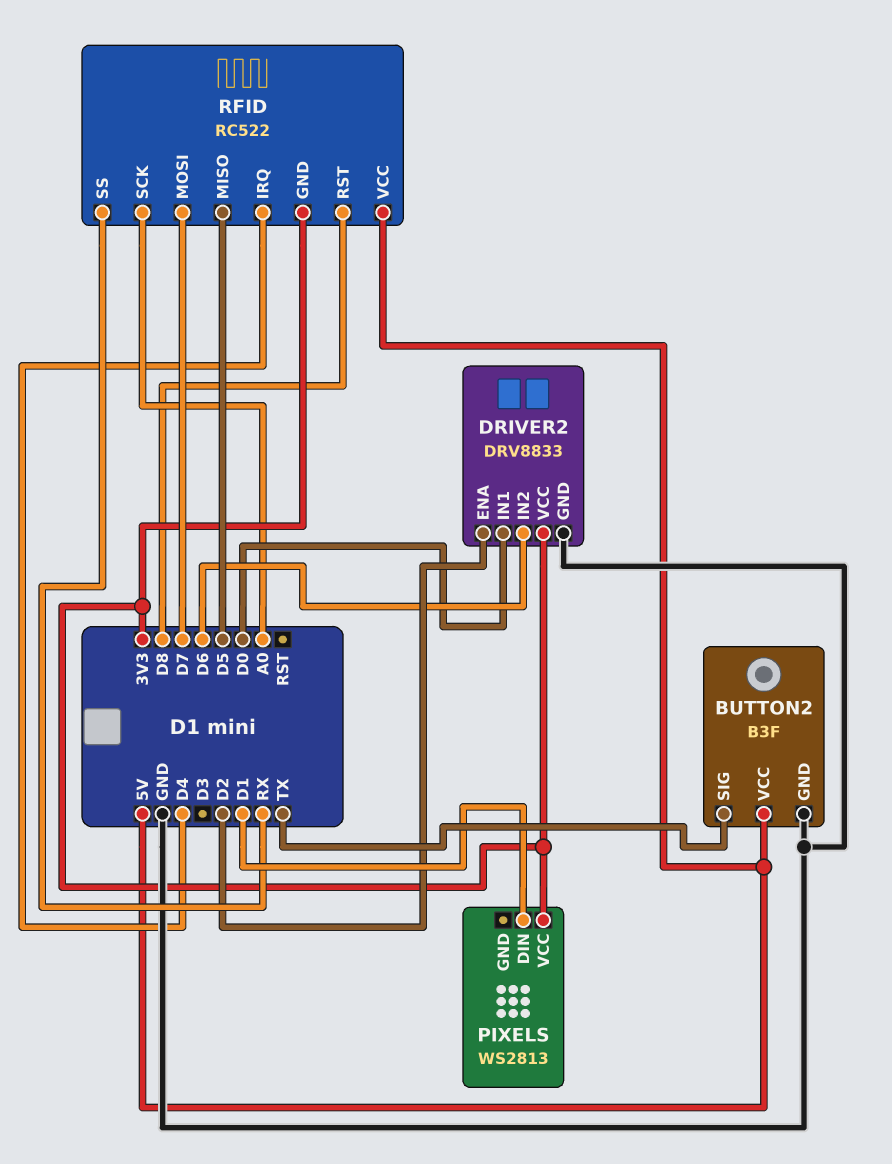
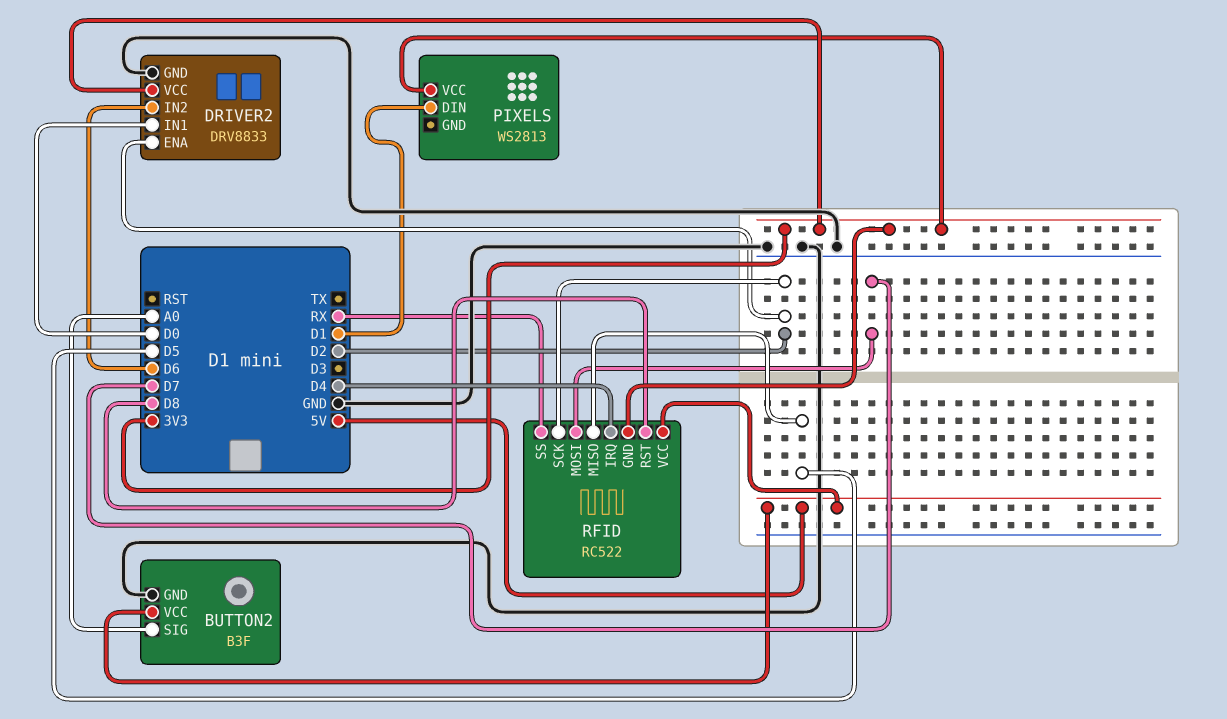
BUTTON2 pin SIG: TX -> A0
RFID pin SCK: A0 -> D2

